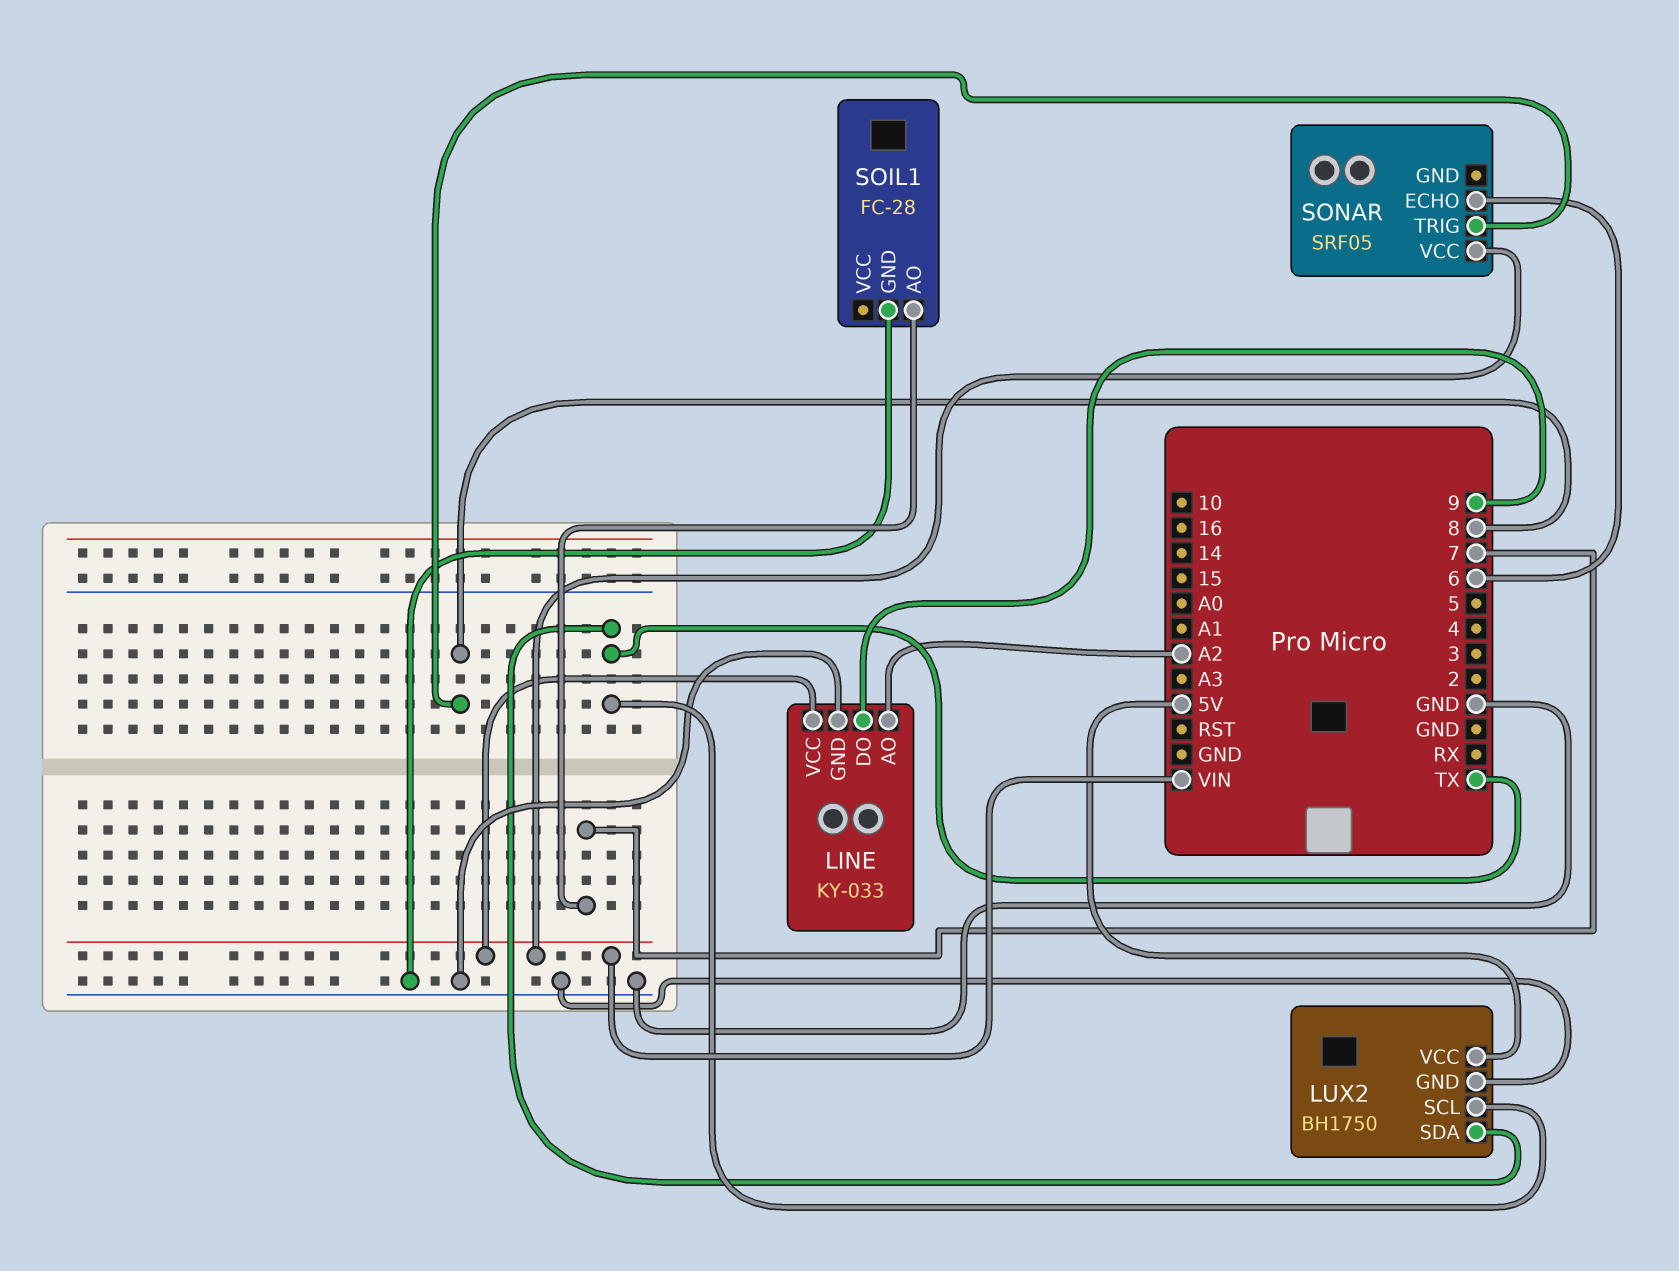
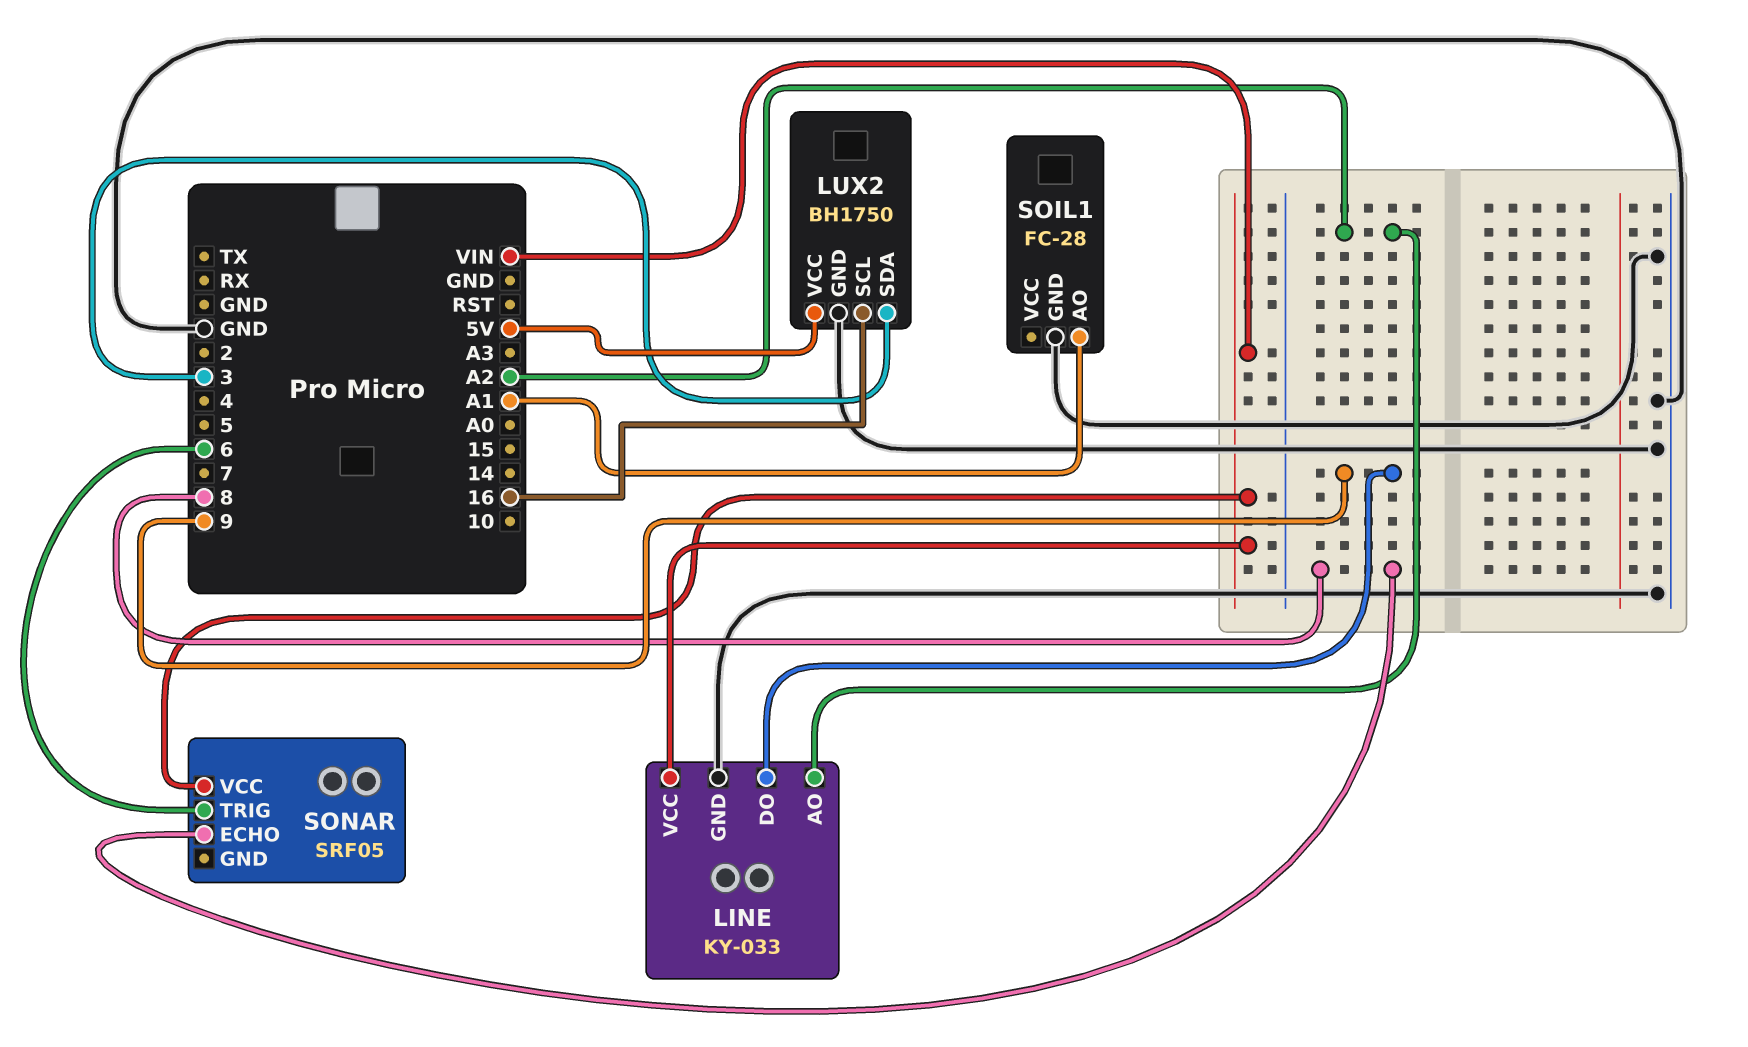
LUX2 pin SCL: TX -> 16
LUX2 pin SDA: TX -> 3
SOIL1 pin AO: 7 -> A1
SONAR pin ECHO: 6 -> 8
SONAR pin TRIG: 8 -> 6

